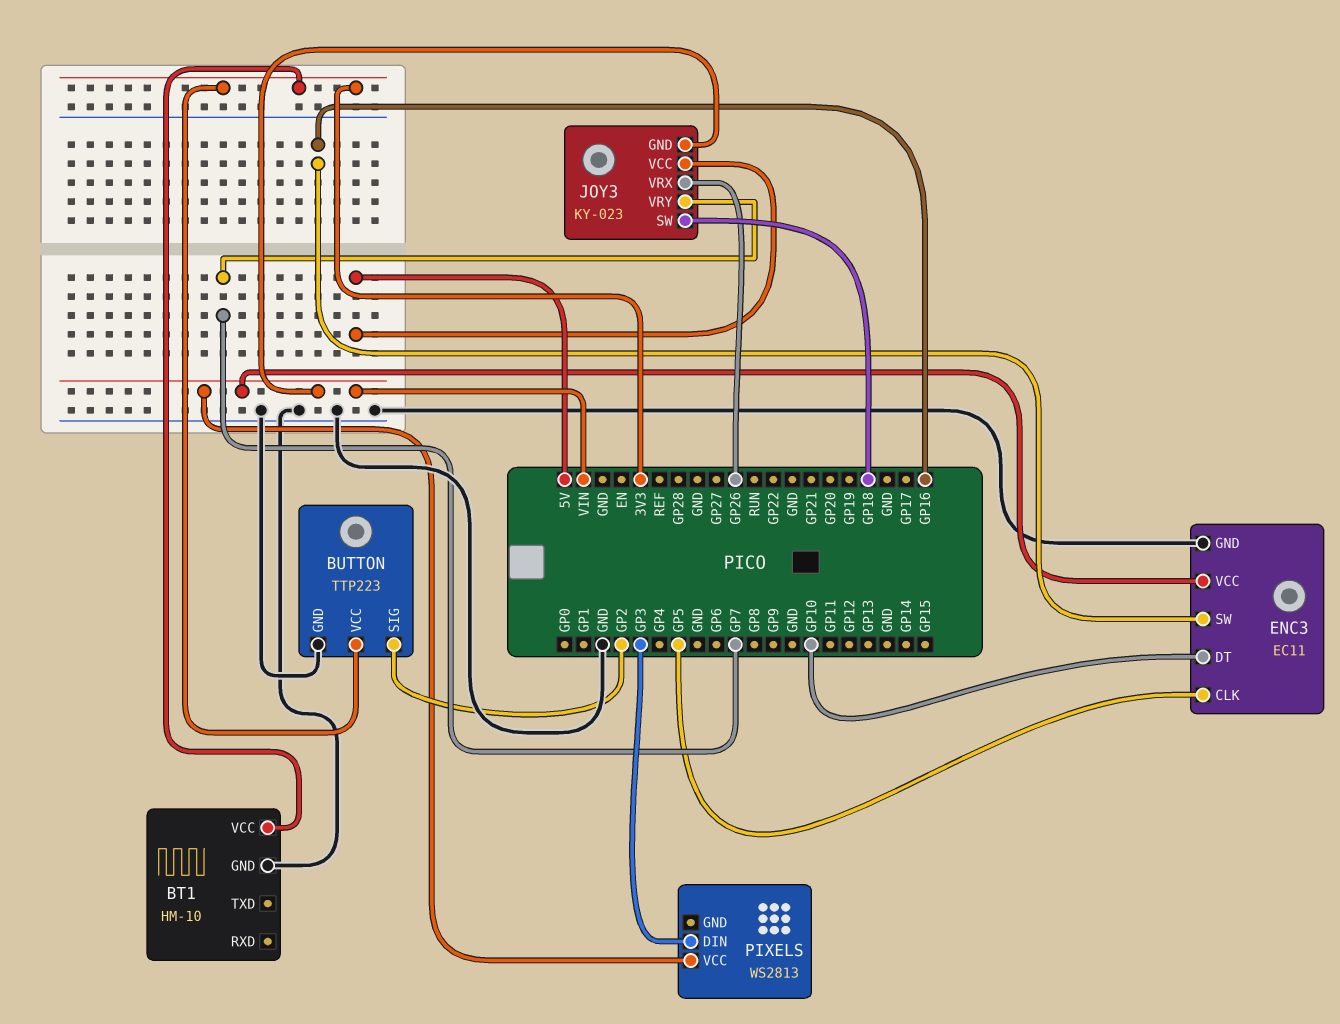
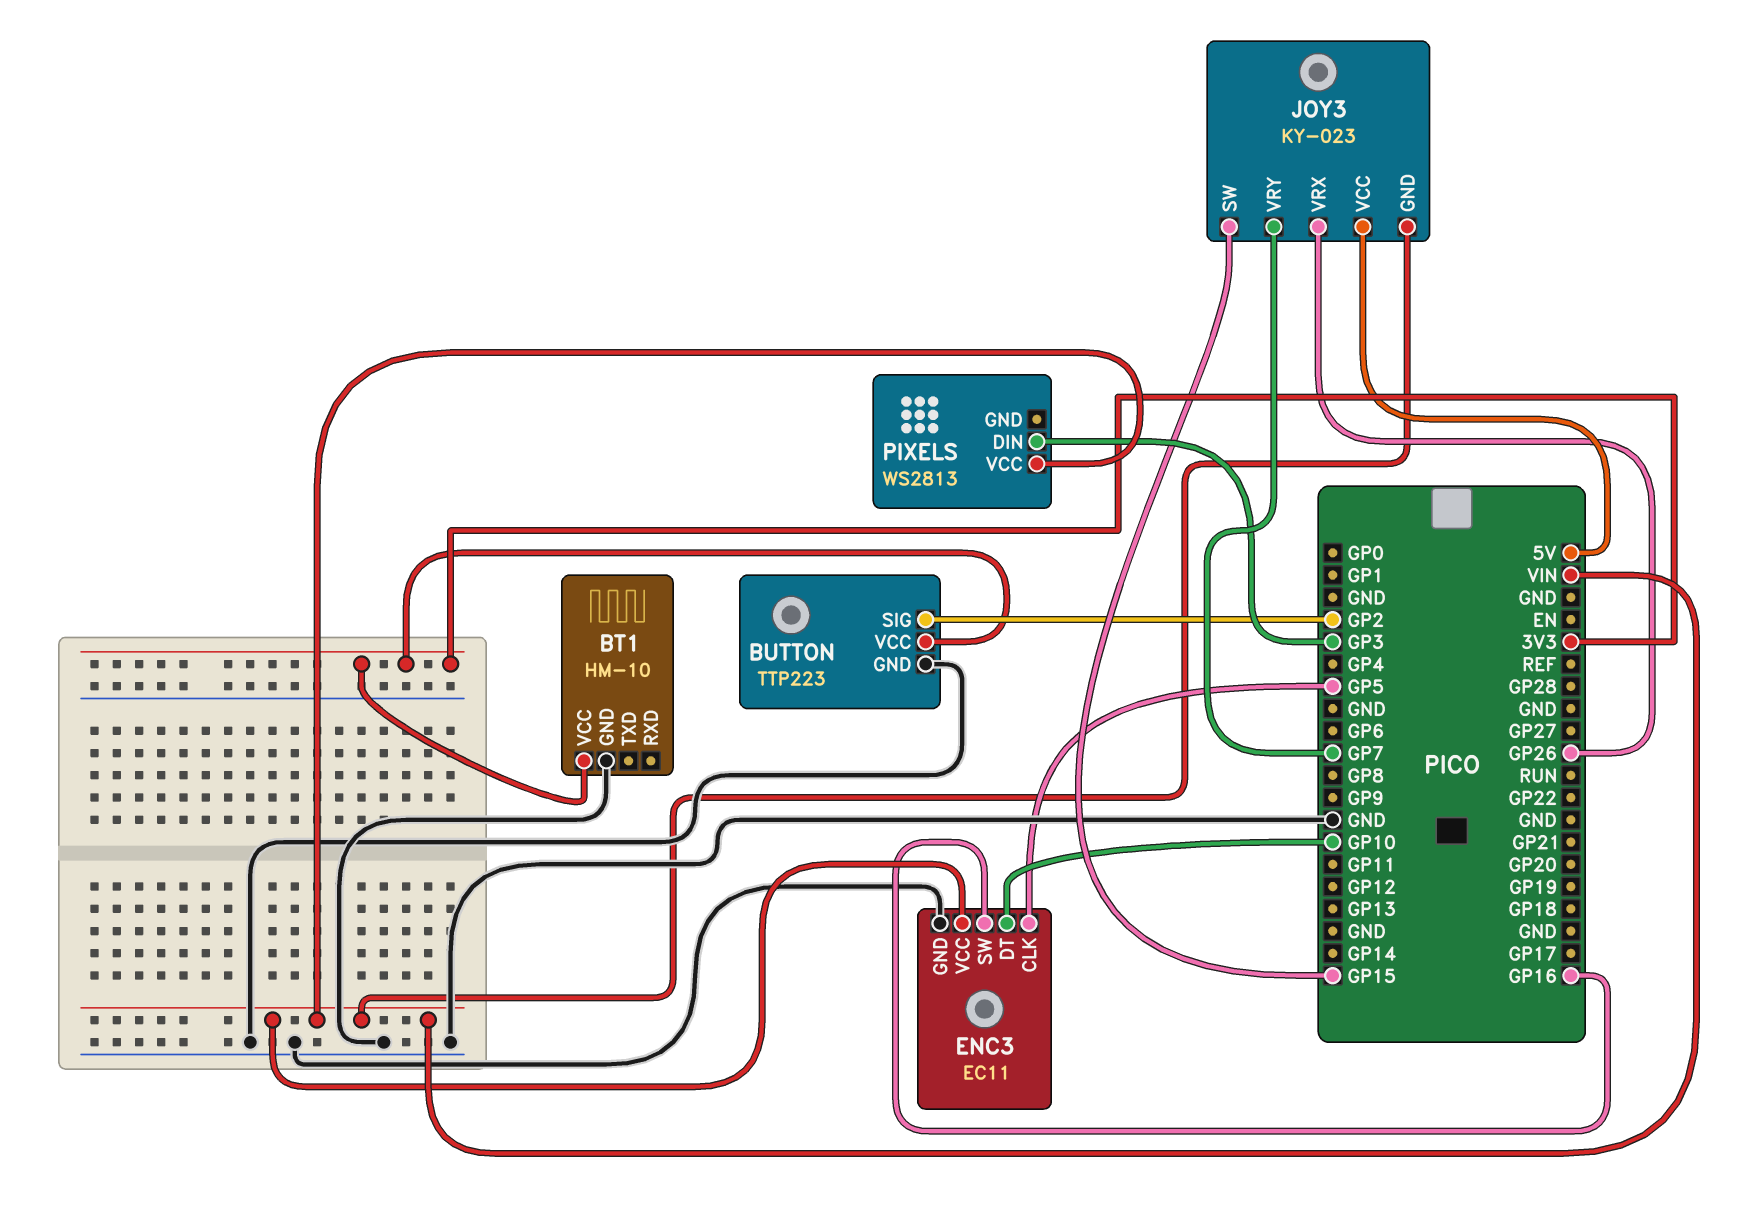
JOY3 pin SW: GP18 -> GP15

